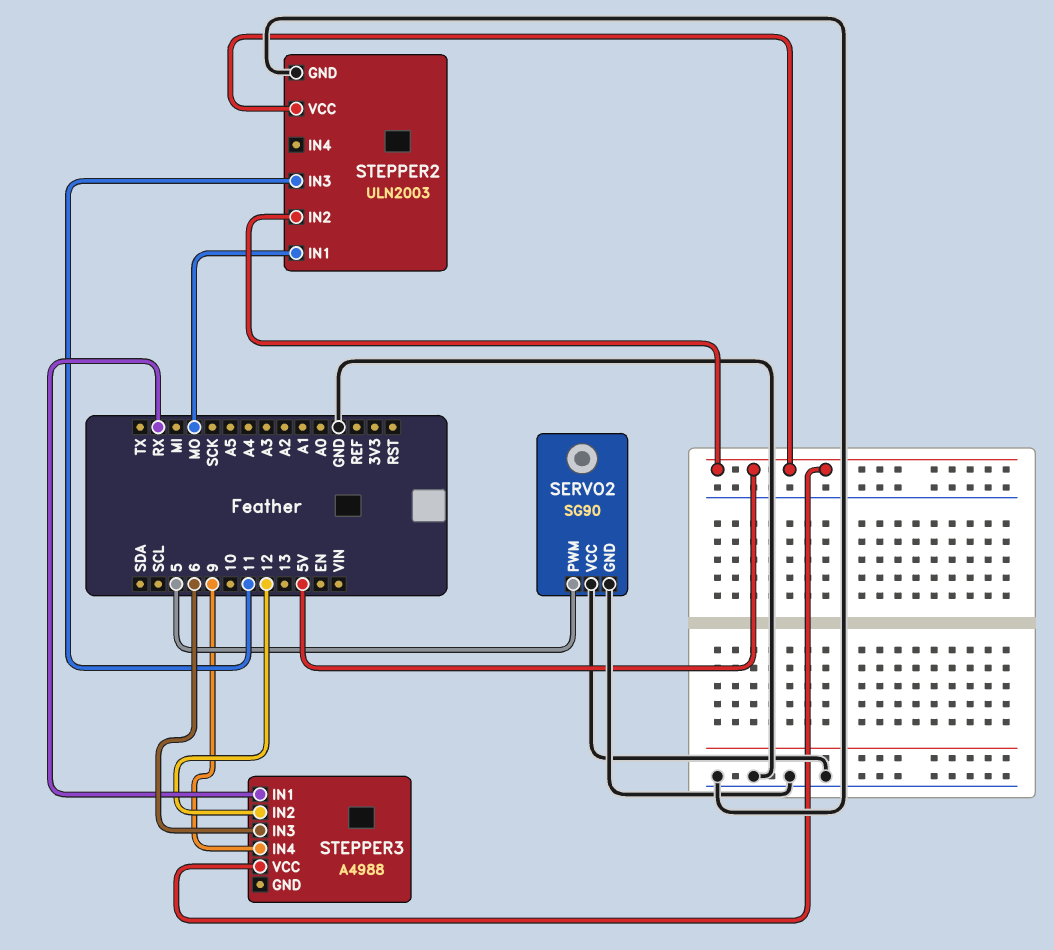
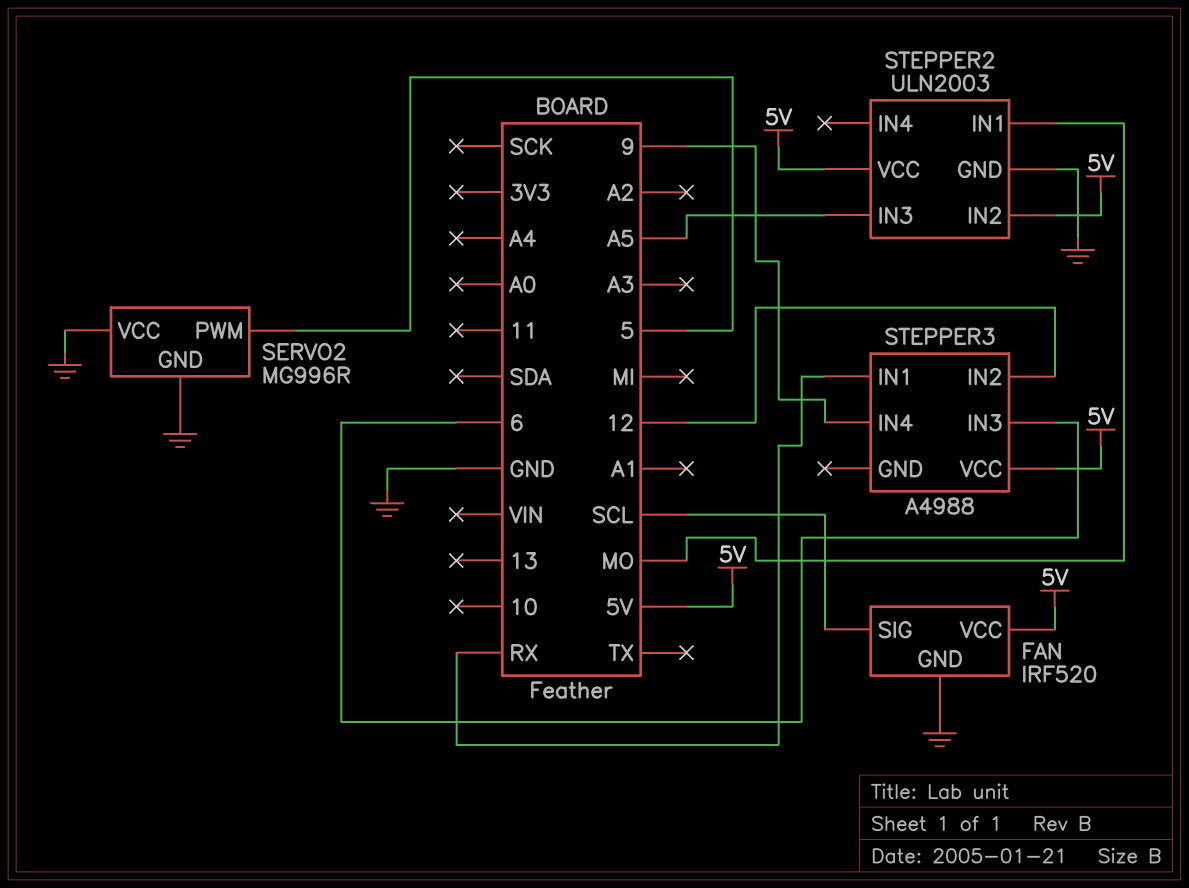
FAN: none -> IRF520
FAN pin GND: none -> GND
FAN pin SIG: none -> SCL
FAN pin VCC: none -> 5V
SERVO2: SG90 -> MG996R
STEPPER2 pin IN3: 11 -> A5

